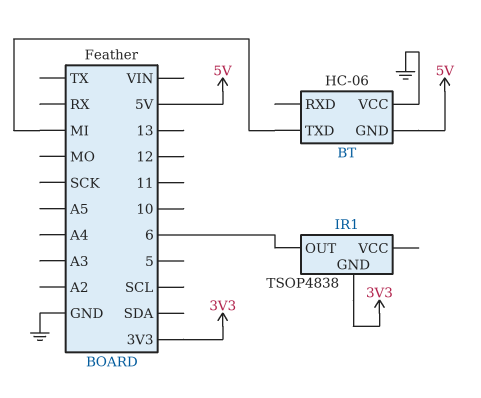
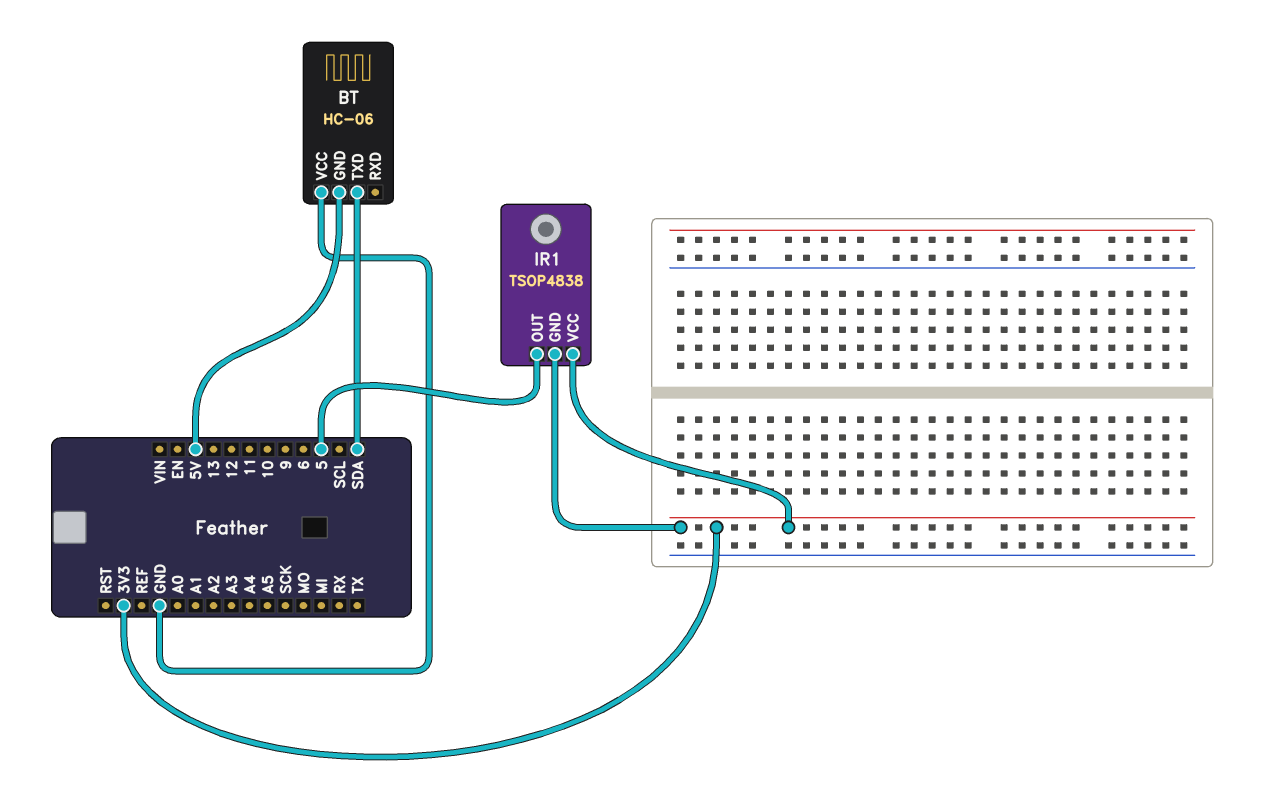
BT pin TXD: MI -> SDA
IR1 pin OUT: 6 -> 5
IR1 pin VCC: none -> 3V3

